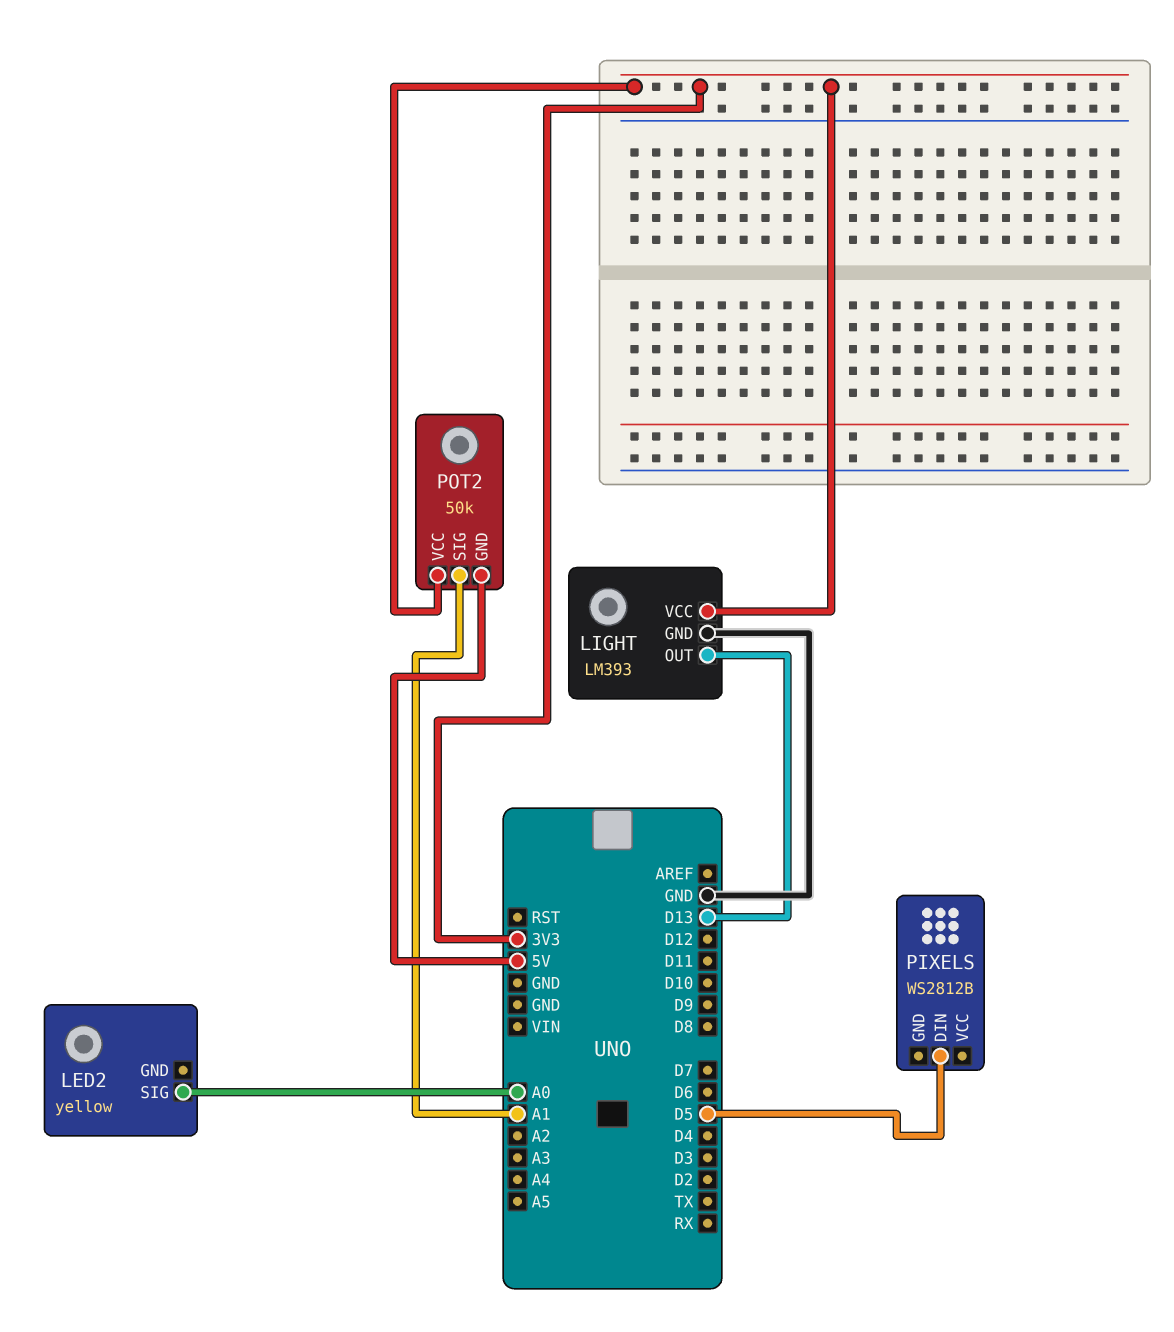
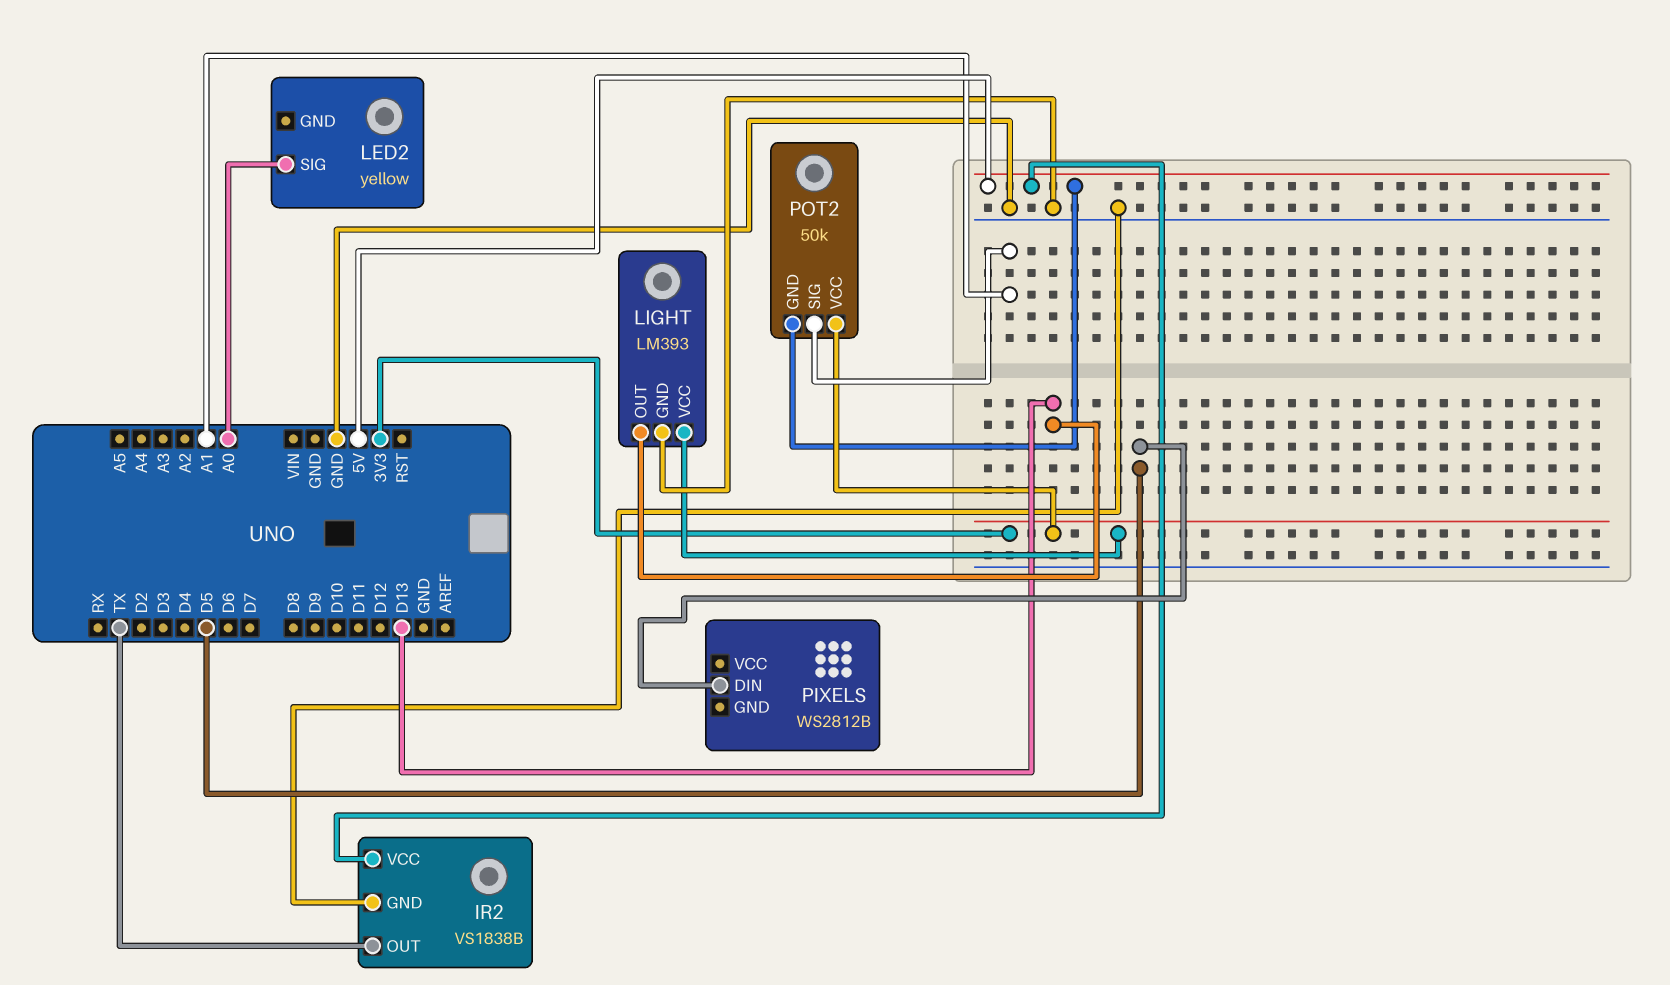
IR2: none -> VS1838B
IR2 pin GND: none -> GND
IR2 pin OUT: none -> TX
IR2 pin VCC: none -> 5V

